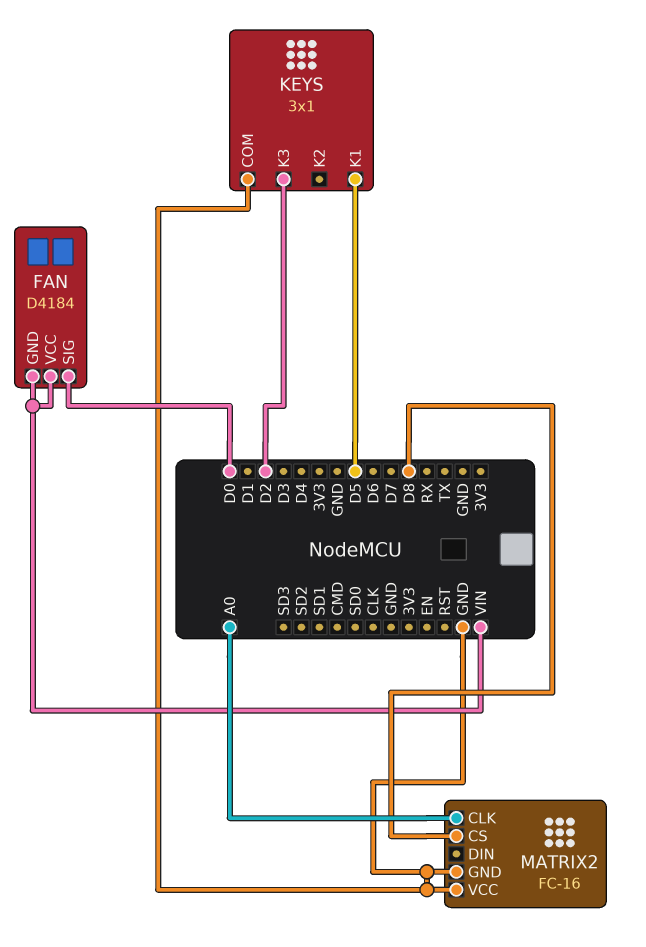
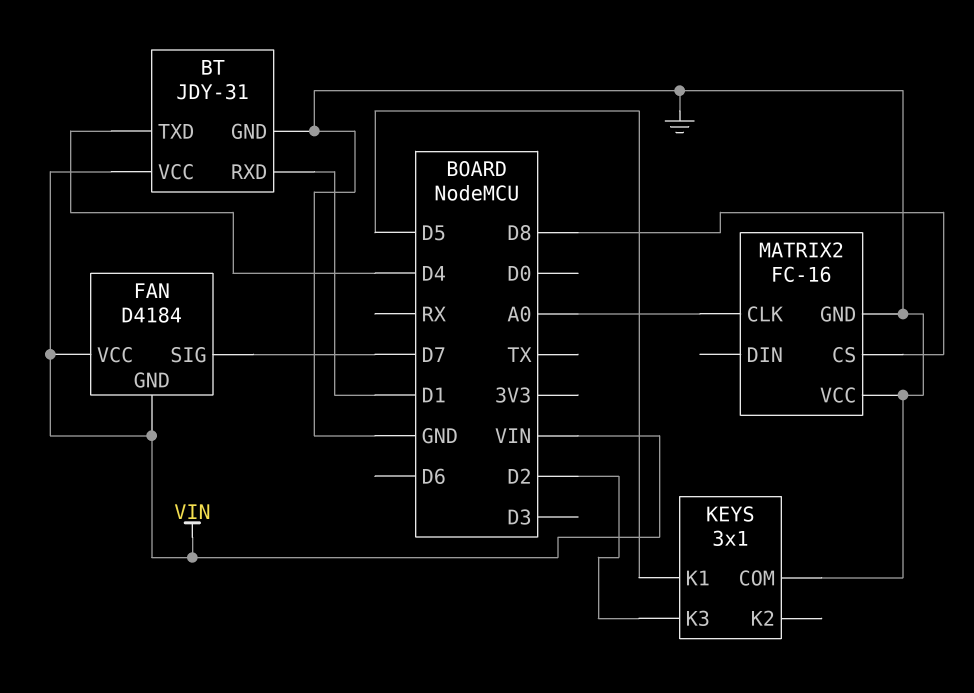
BT: none -> JDY-31
BT pin GND: none -> GND
BT pin RXD: none -> D1
BT pin TXD: none -> D4
BT pin VCC: none -> VIN
FAN pin SIG: D0 -> D7

